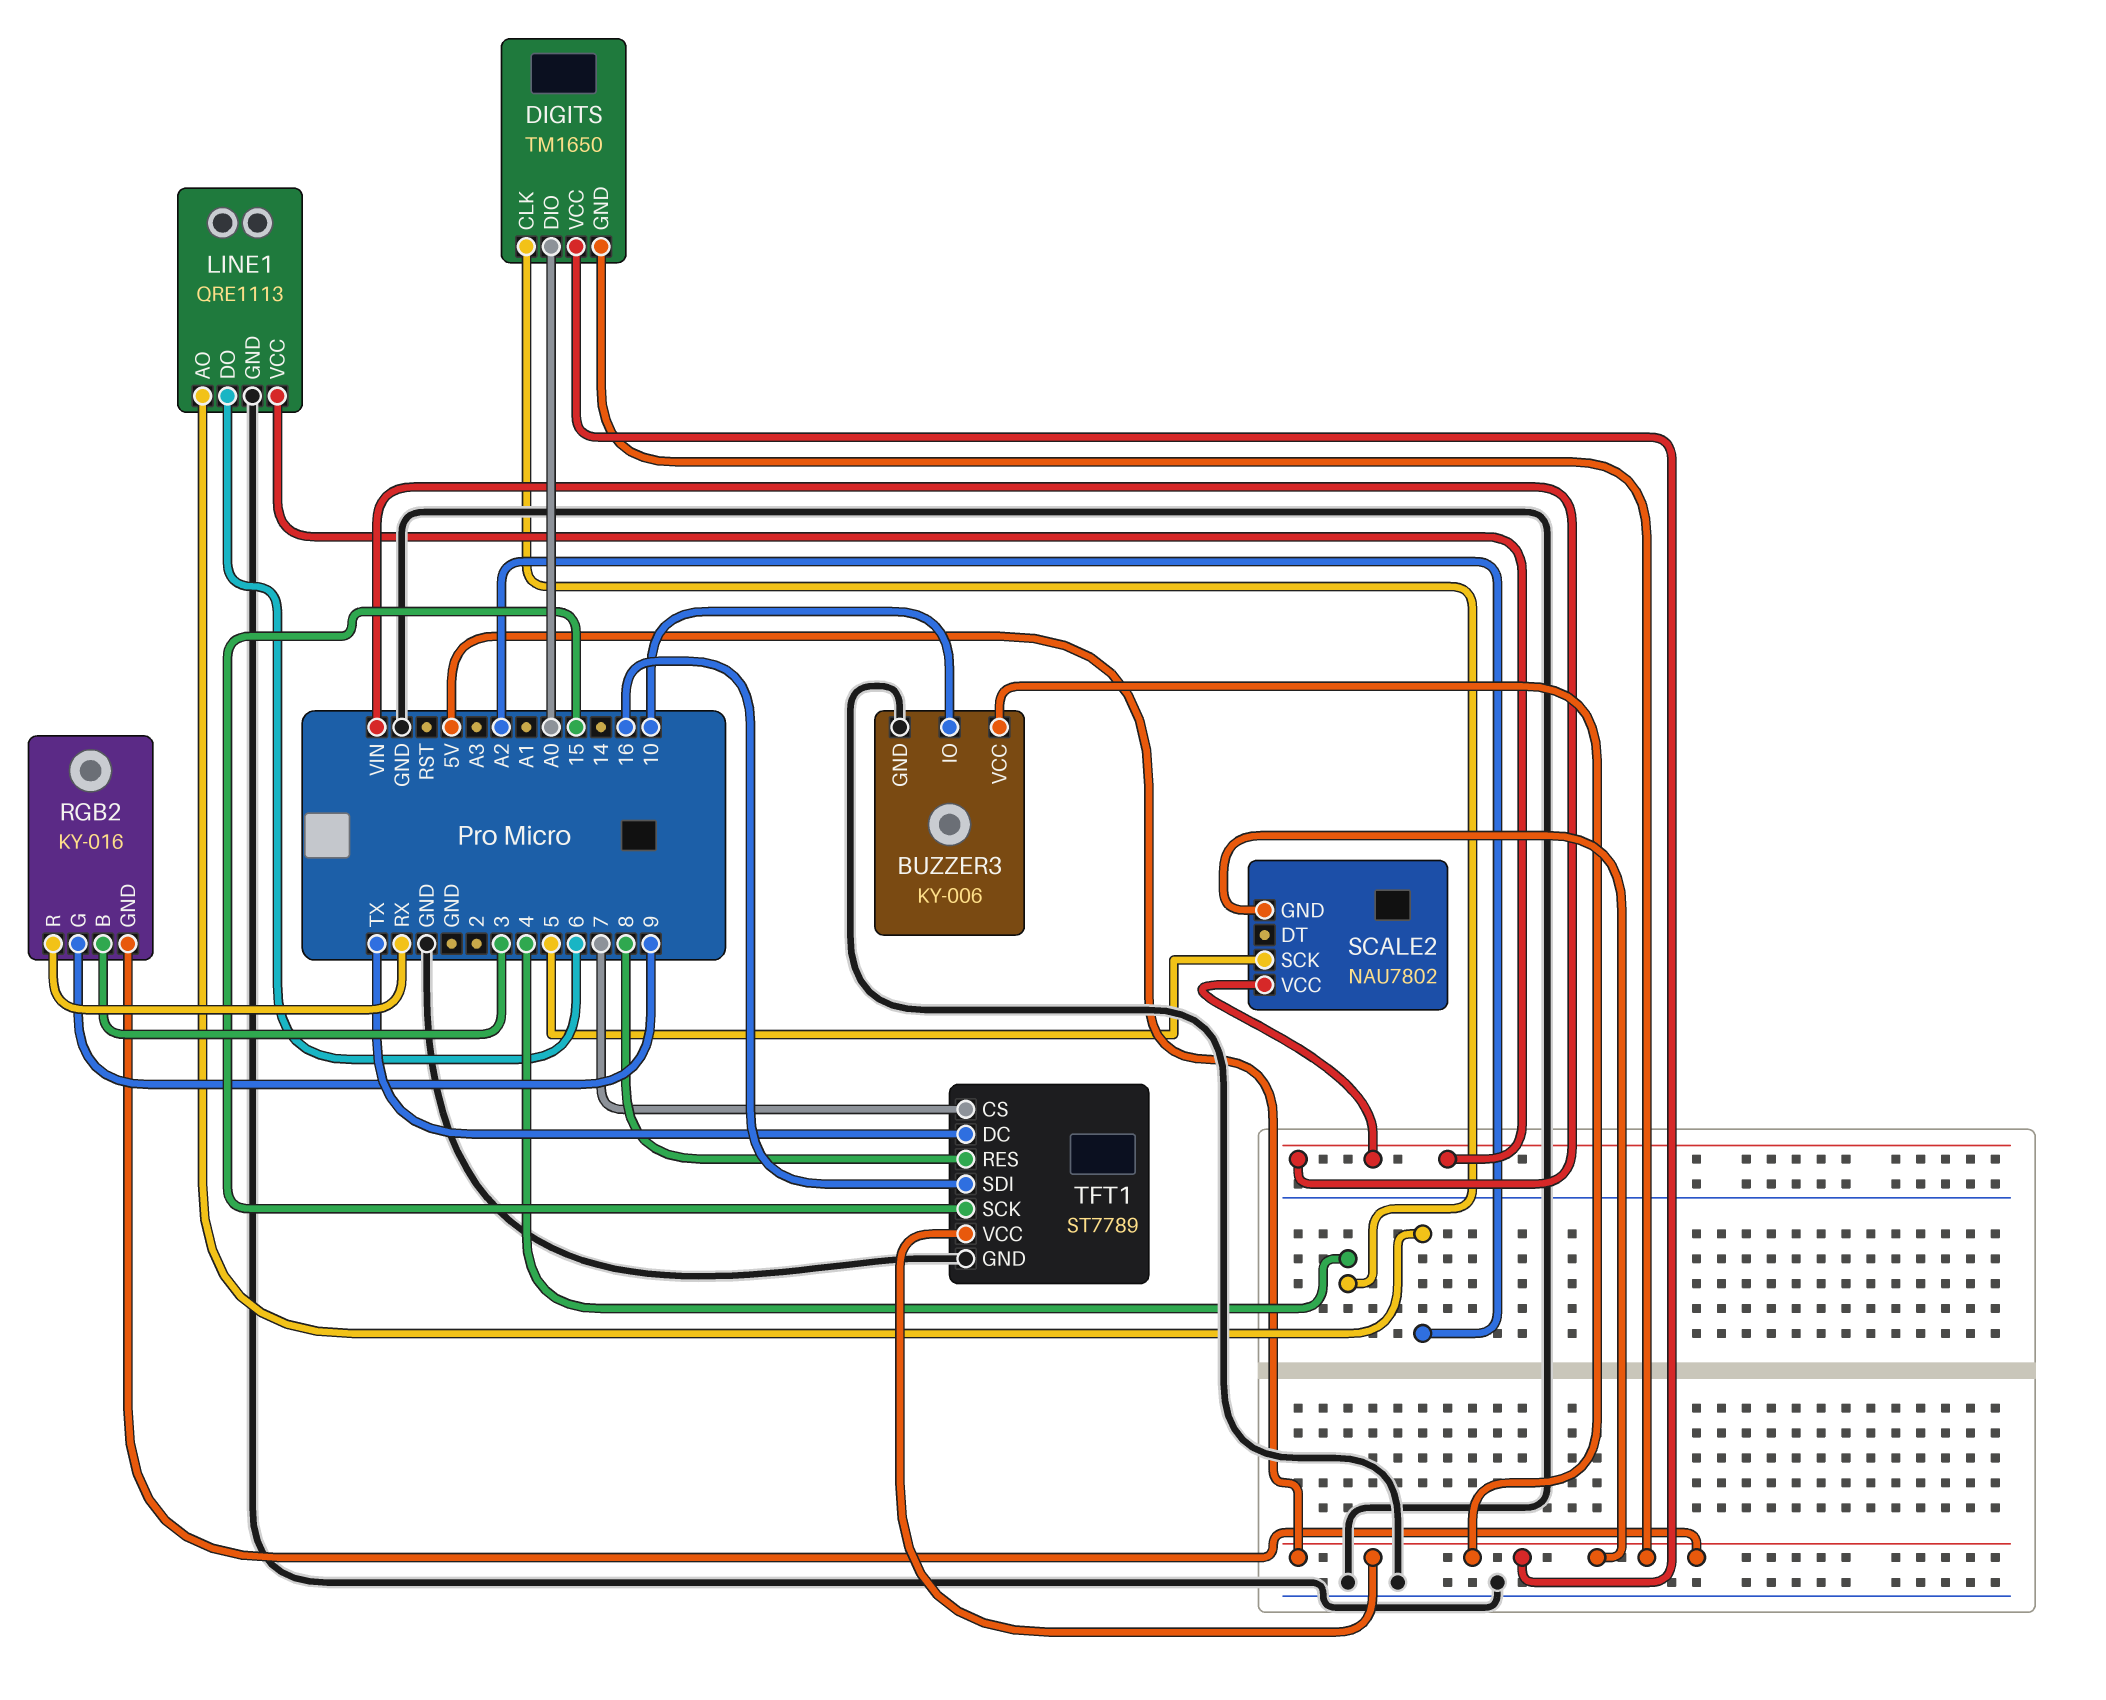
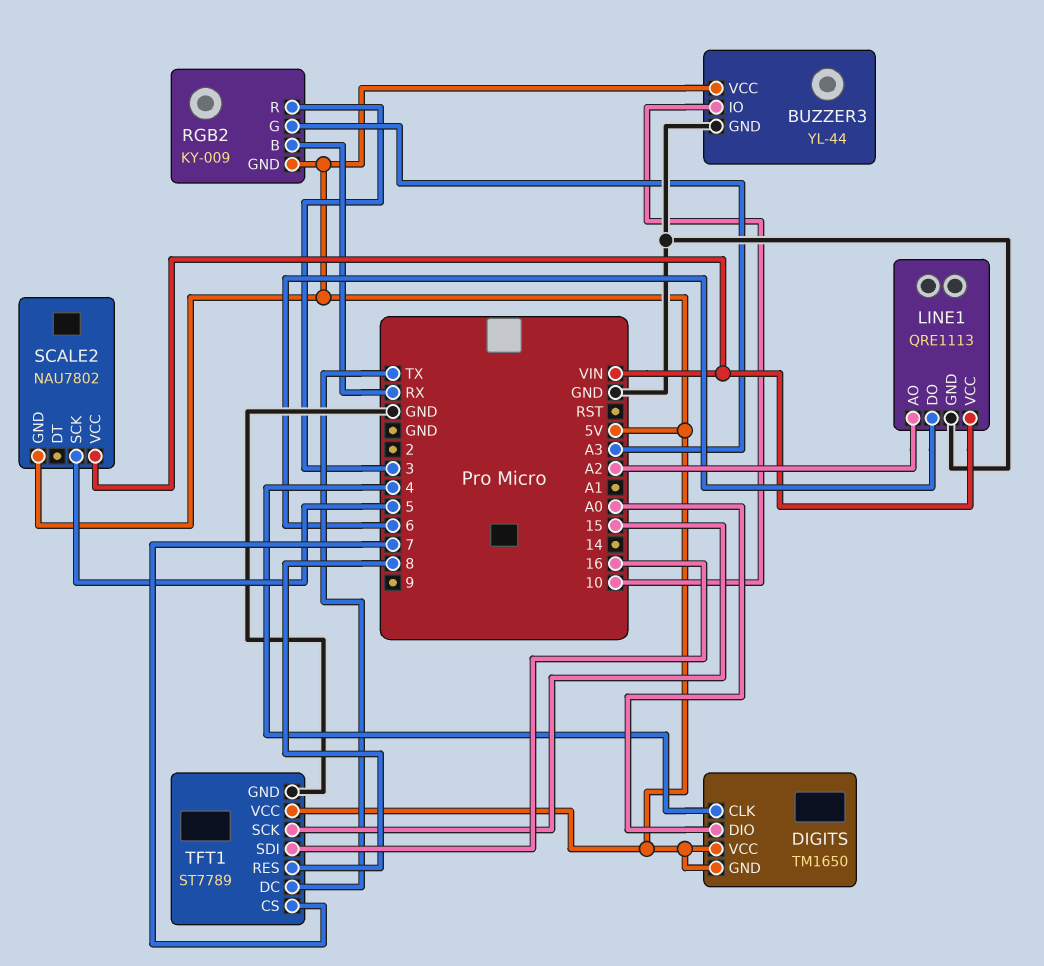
BUZZER3: KY-006 -> YL-44
RGB2: KY-016 -> KY-009
RGB2 pin B: 3 -> RX
RGB2 pin G: 9 -> A3
RGB2 pin R: RX -> 3

